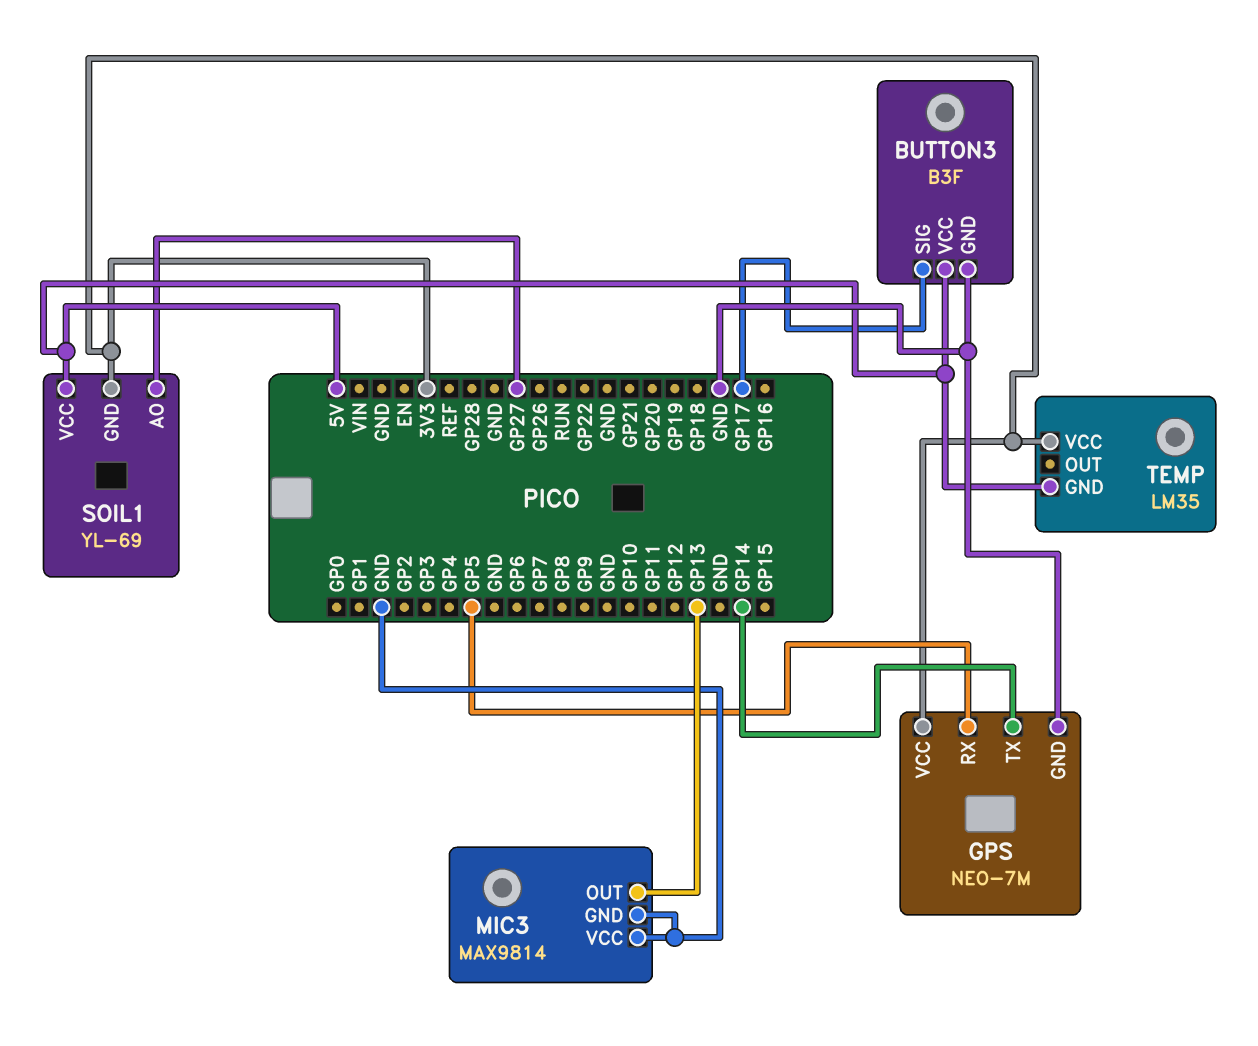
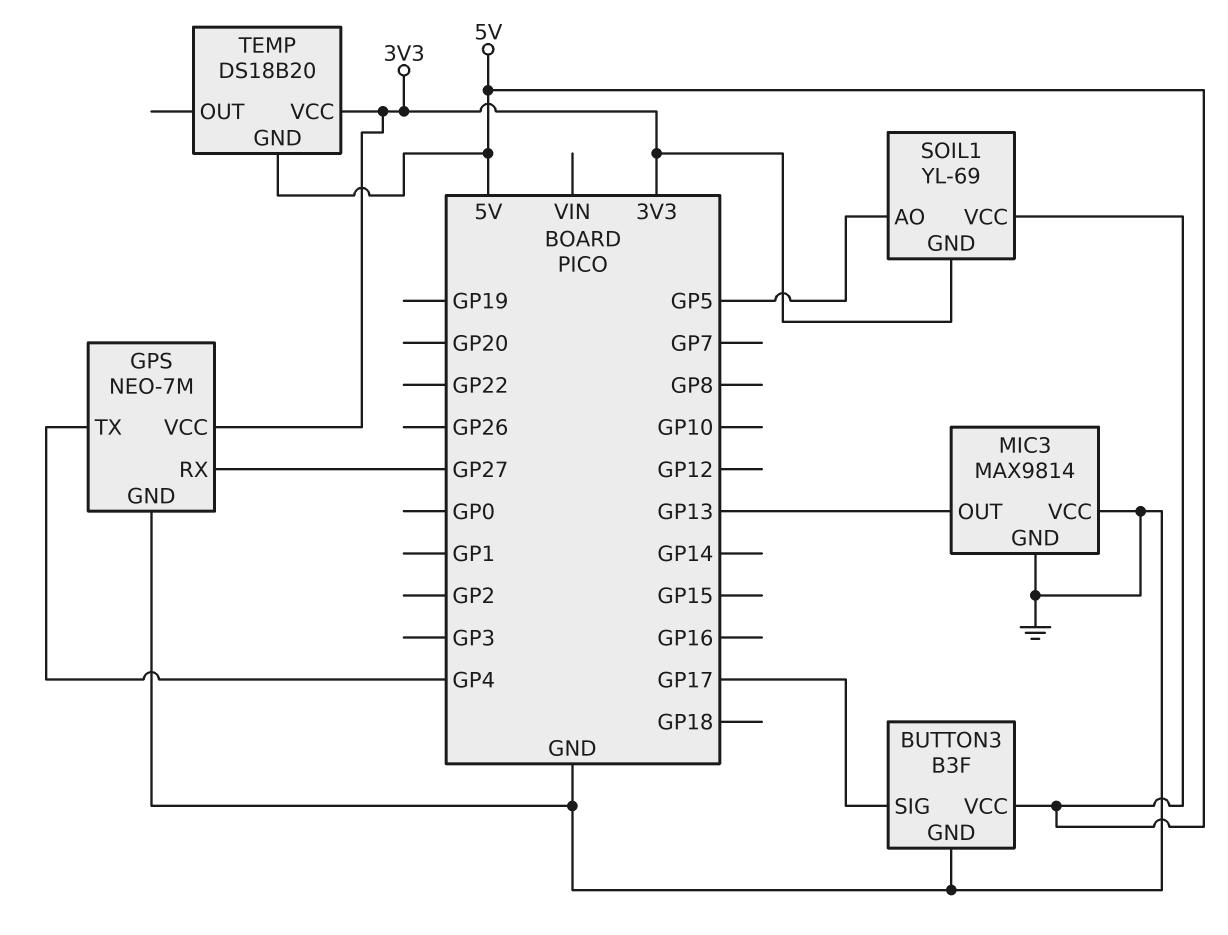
GPS pin RX: GP5 -> GP27
GPS pin TX: GP14 -> GP4
SOIL1 pin AO: GP27 -> GP5
TEMP: LM35 -> DS18B20

